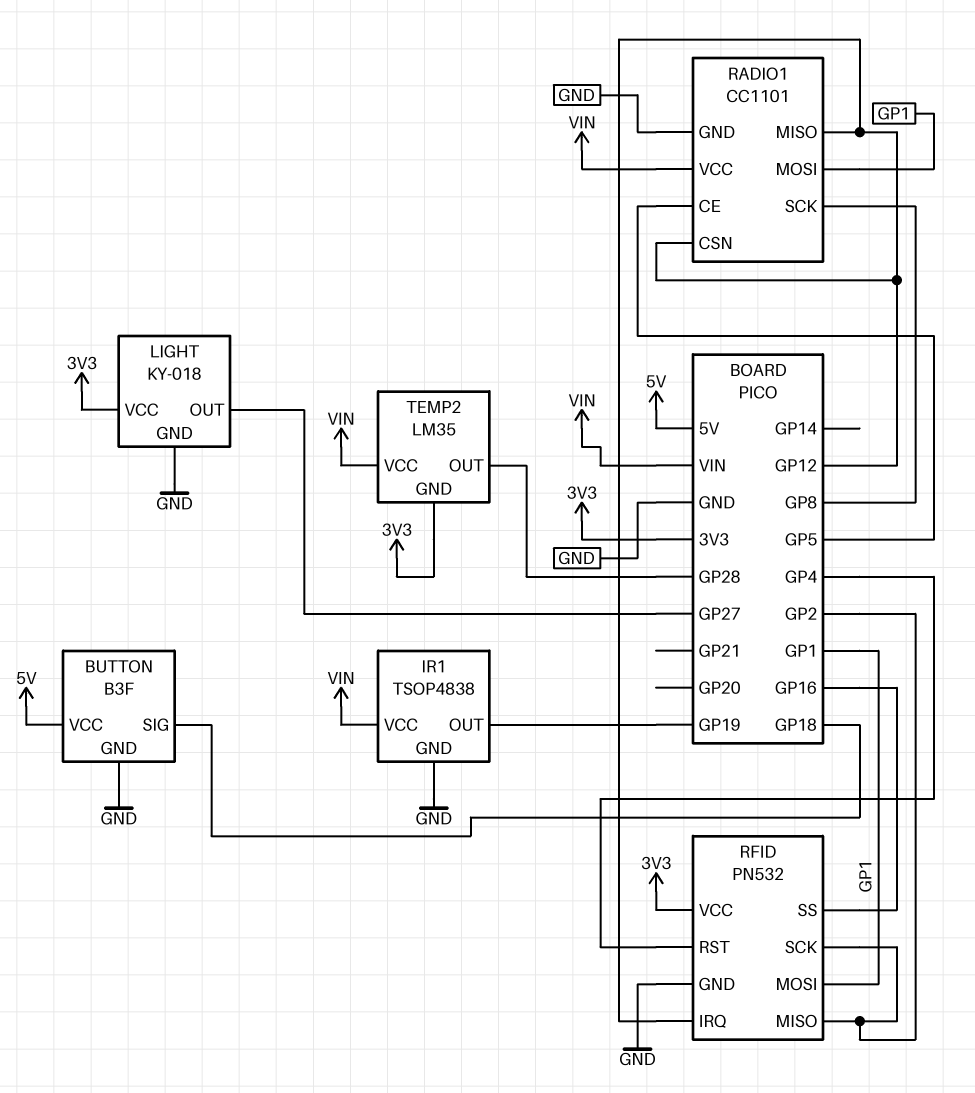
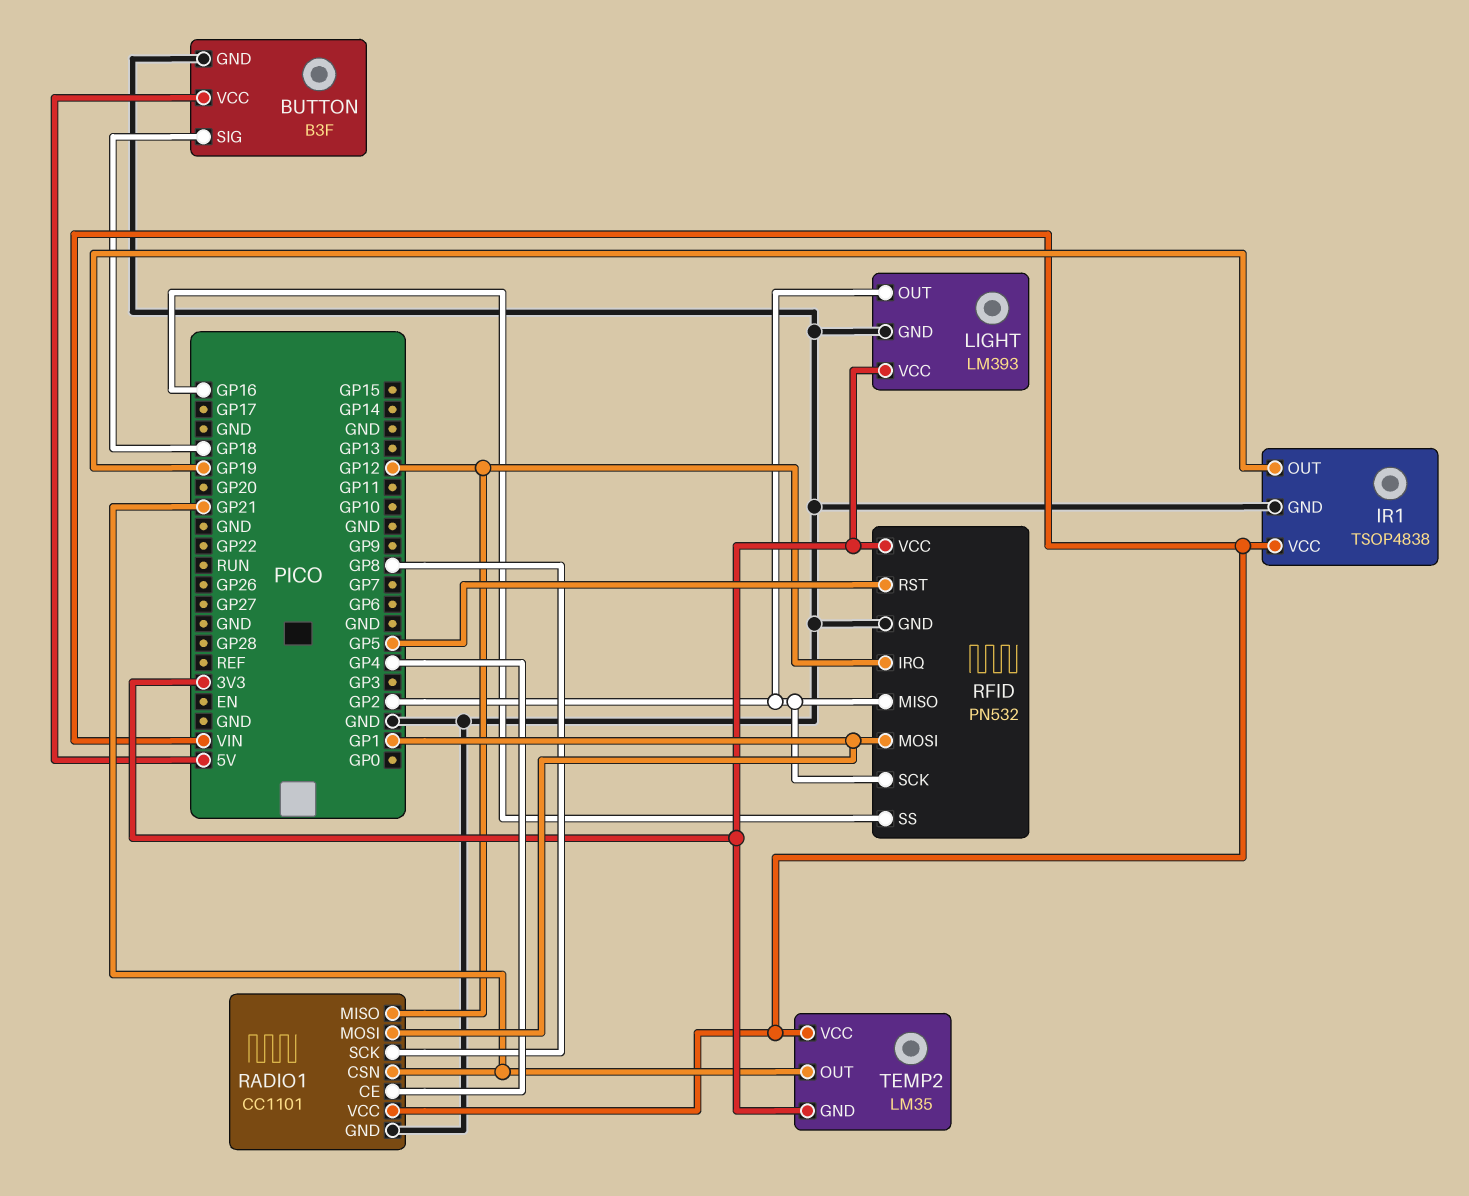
LIGHT: KY-018 -> LM393
LIGHT pin OUT: GP27 -> GP2
RADIO1 pin CE: GP5 -> GP4
RADIO1 pin CSN: GP12 -> GP21
RFID pin RST: GP4 -> GP5
TEMP2 pin OUT: GP28 -> GP21

